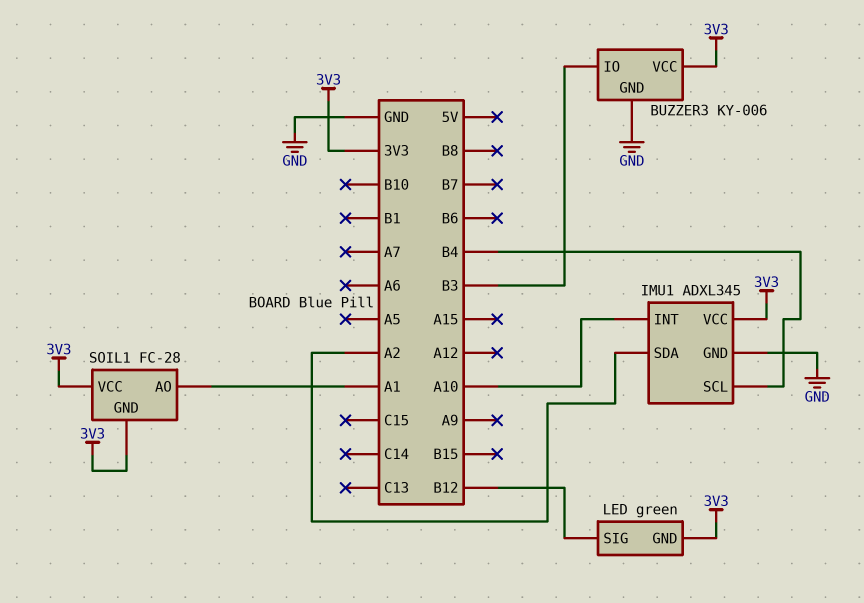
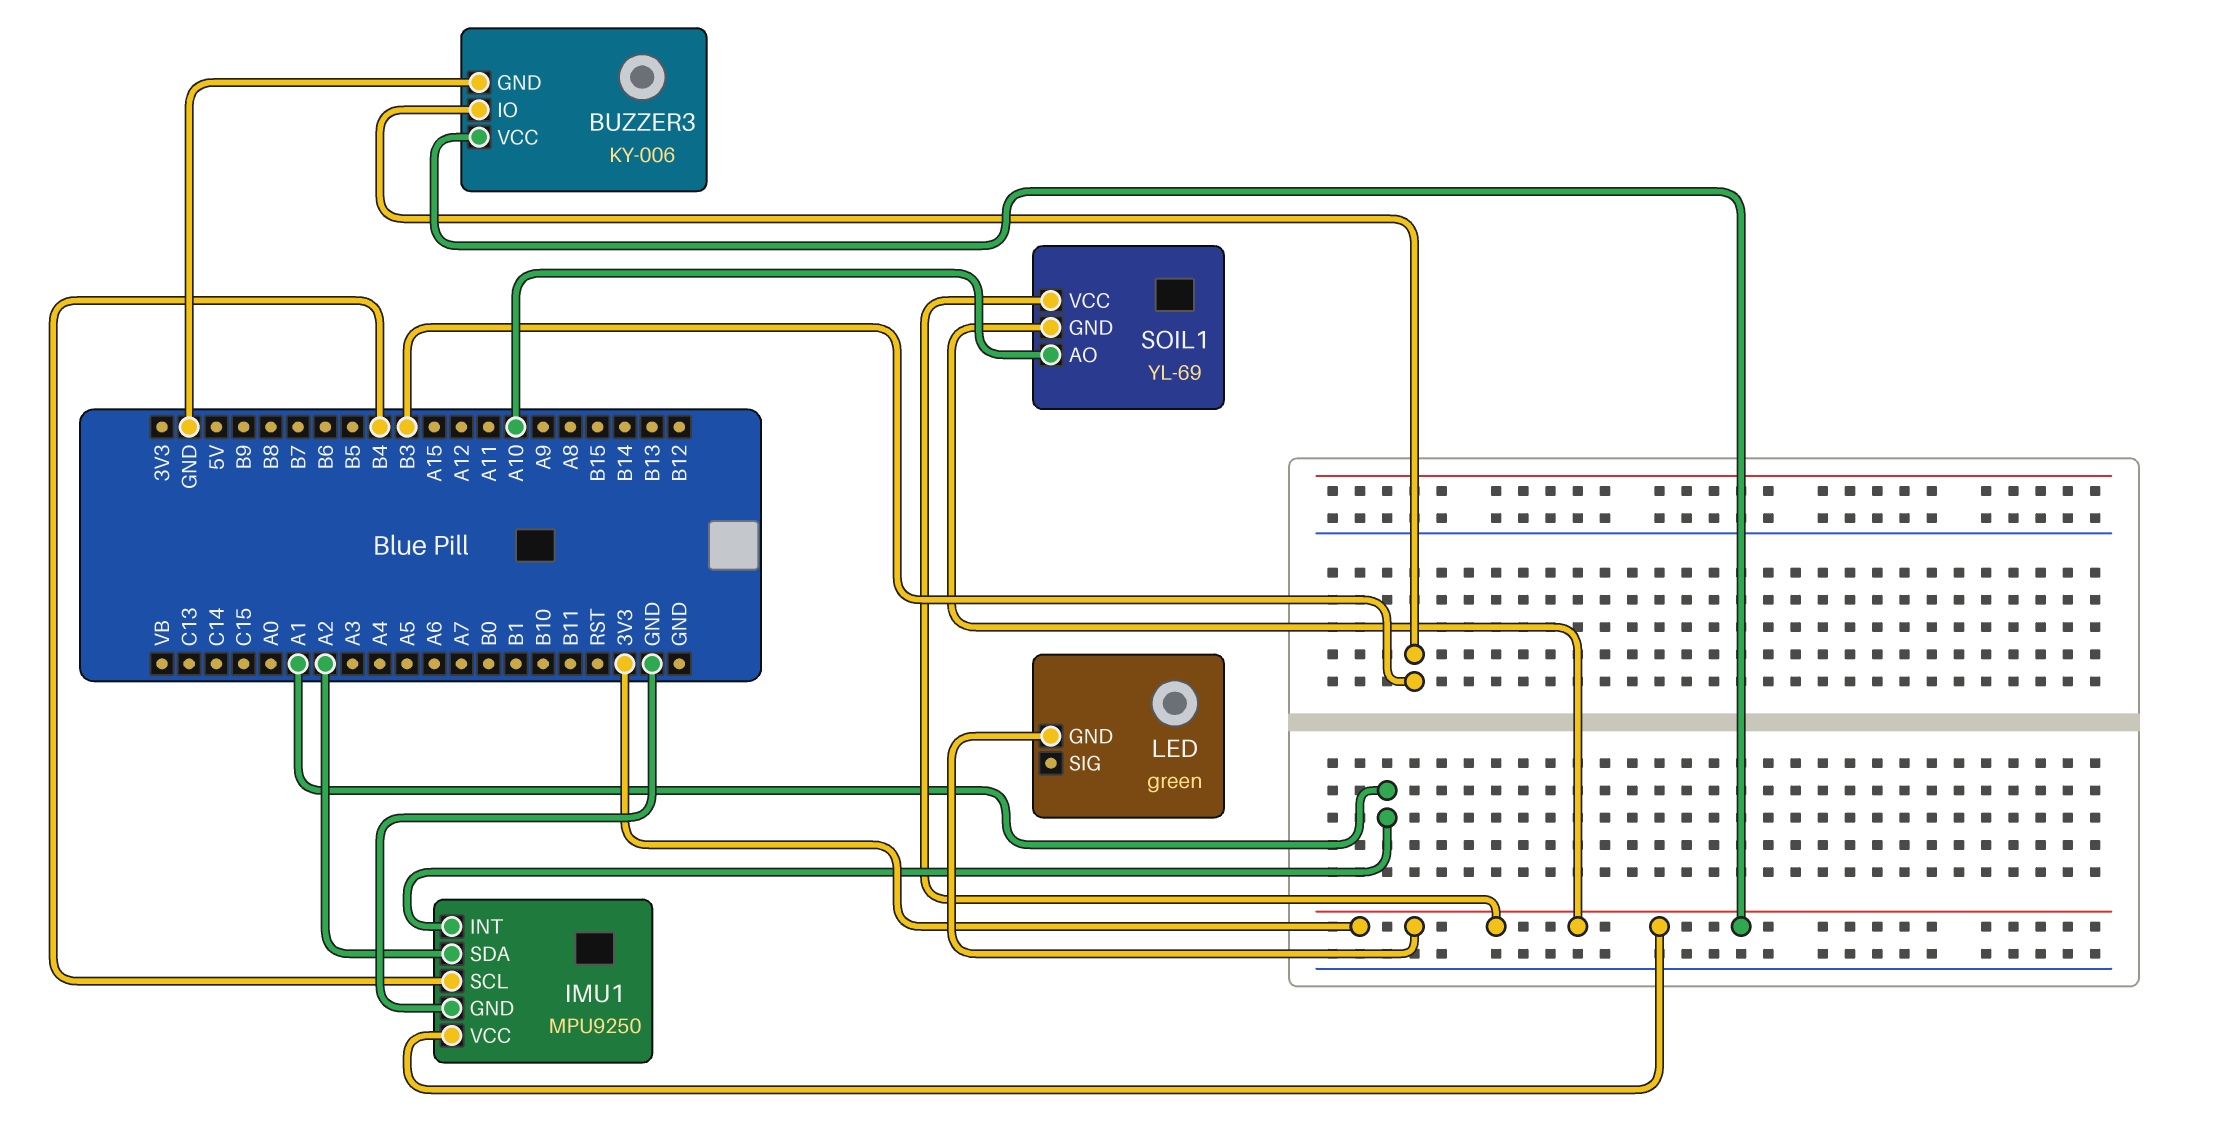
IMU1: ADXL345 -> MPU9250
IMU1 pin INT: A10 -> A1
LED pin SIG: B12 -> none
SOIL1: FC-28 -> YL-69
SOIL1 pin AO: A1 -> A10

